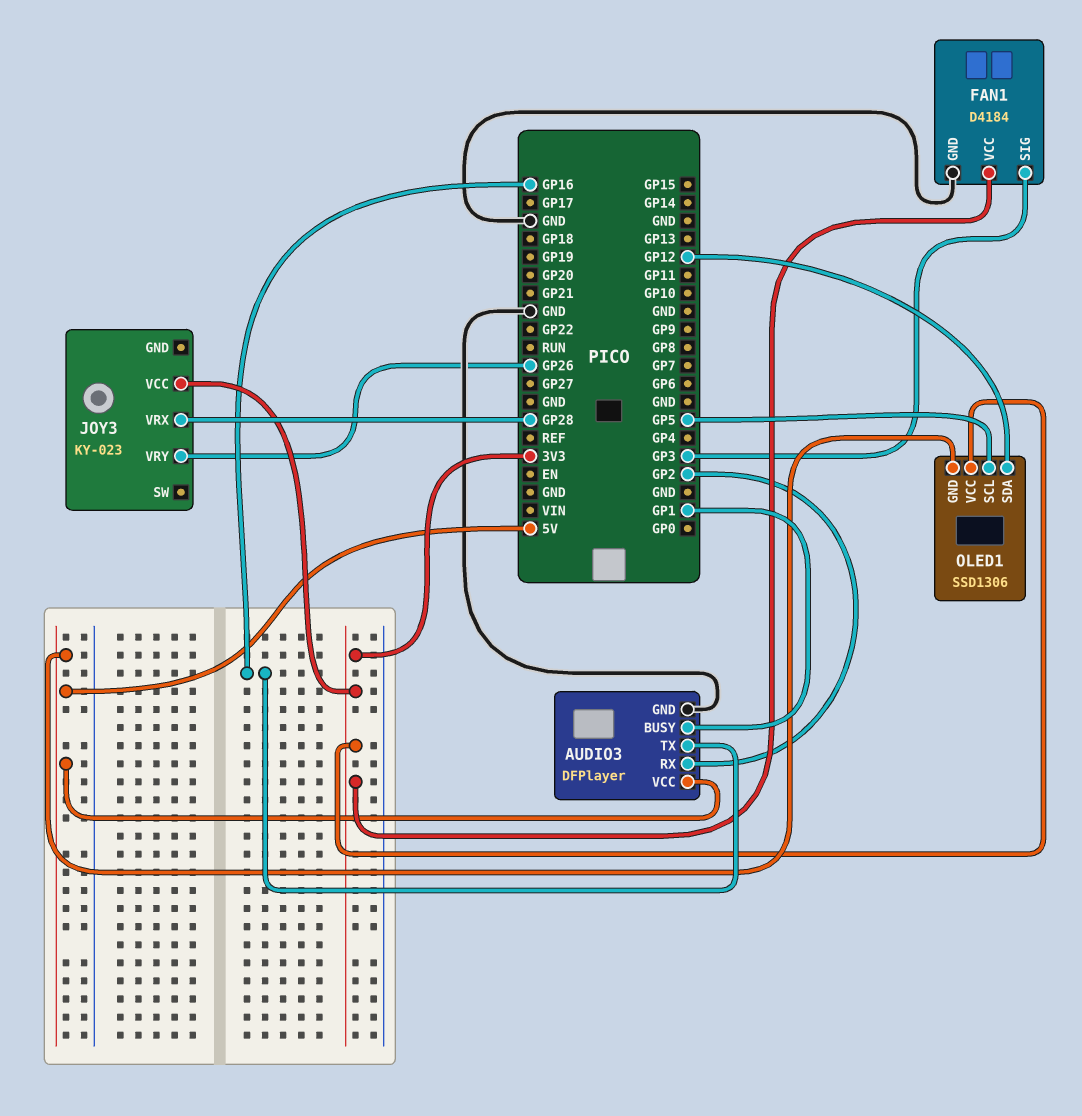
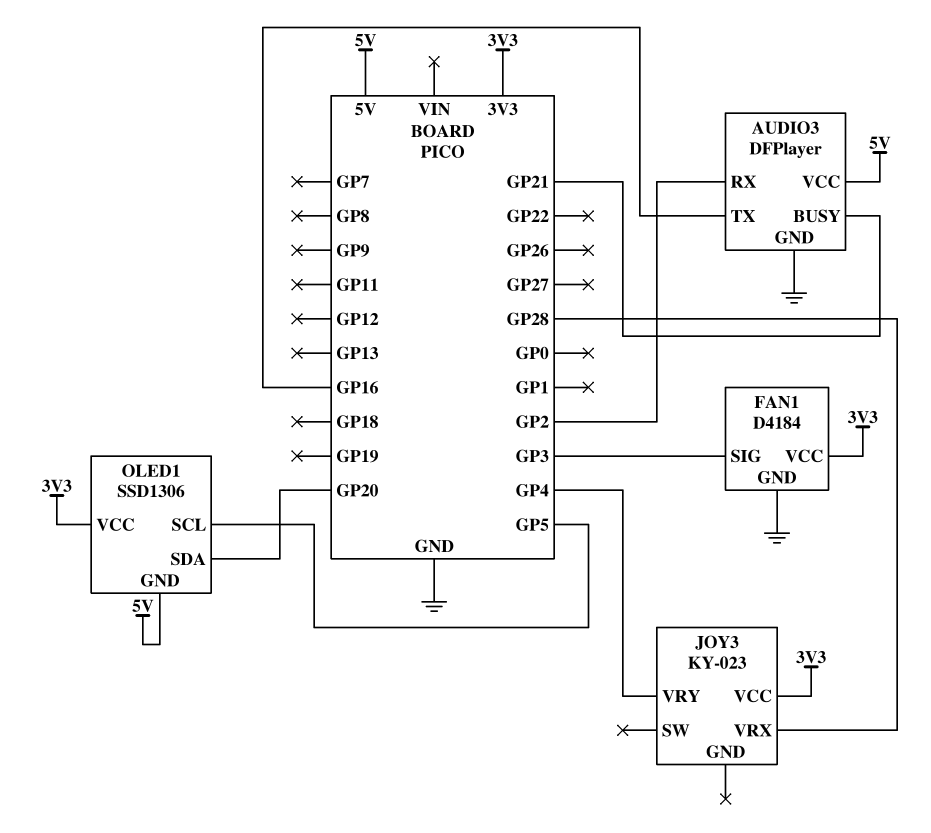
AUDIO3 pin BUSY: GP1 -> GP21
JOY3 pin VRY: GP26 -> GP4
OLED1 pin SDA: GP12 -> GP20

